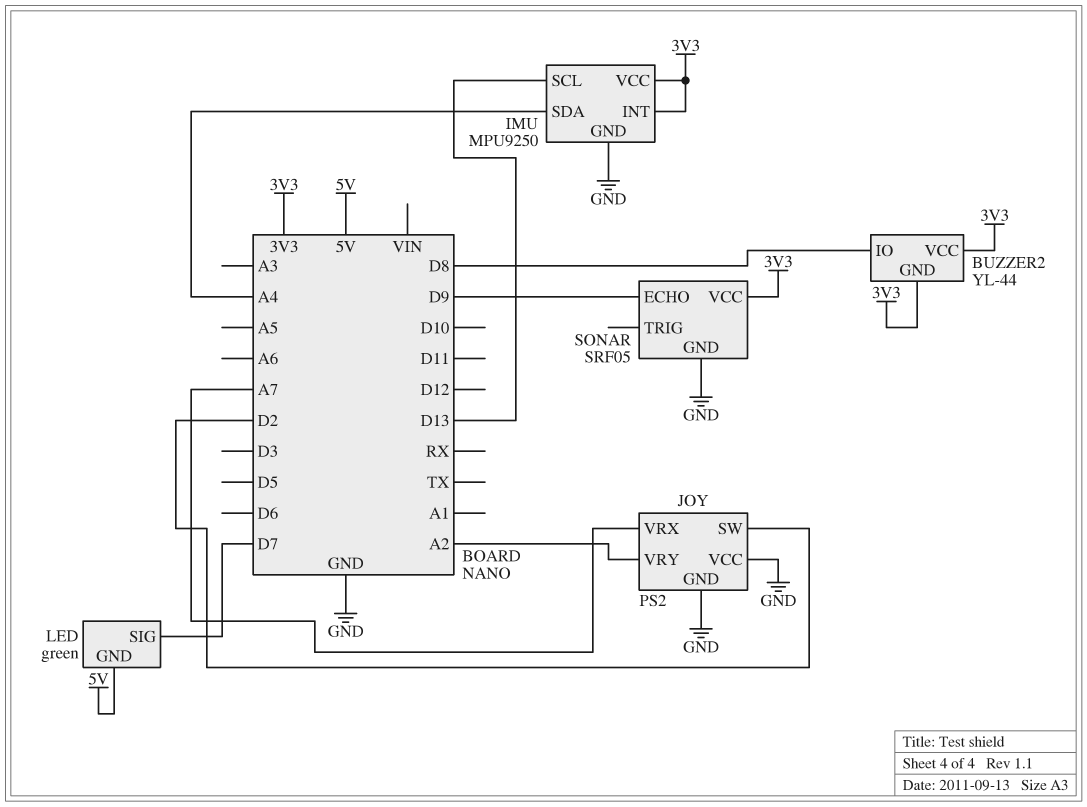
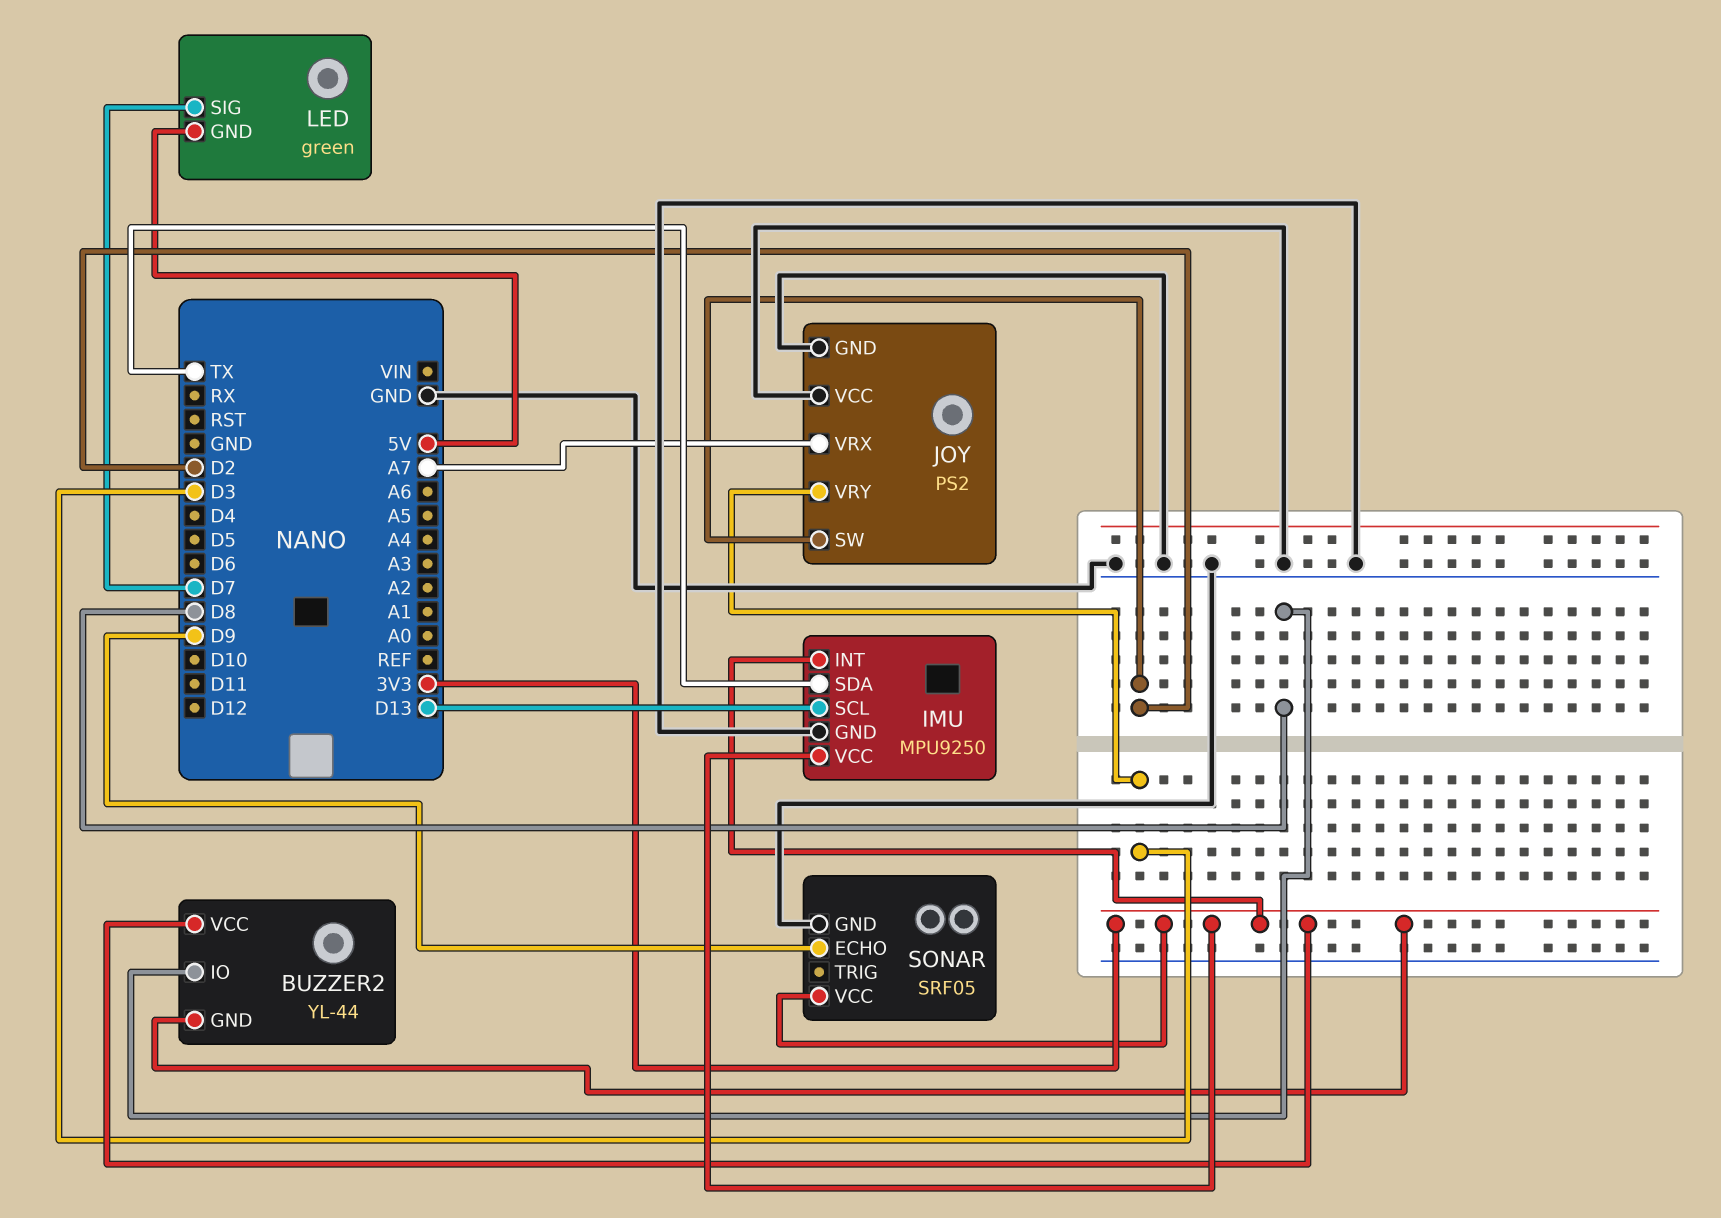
IMU pin SDA: A4 -> TX
JOY pin VRY: A2 -> D3

